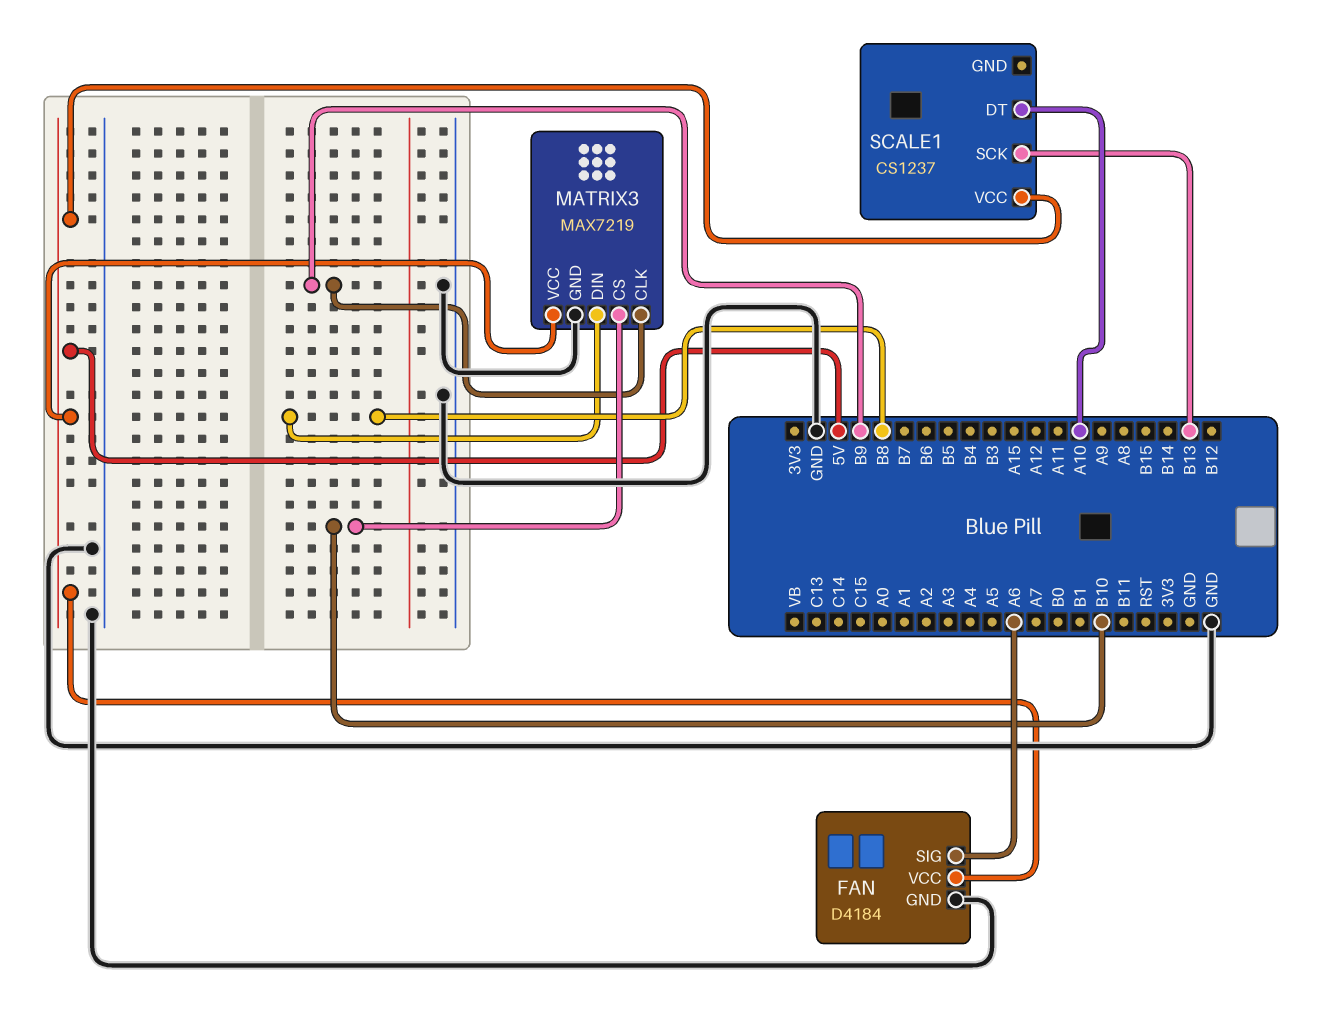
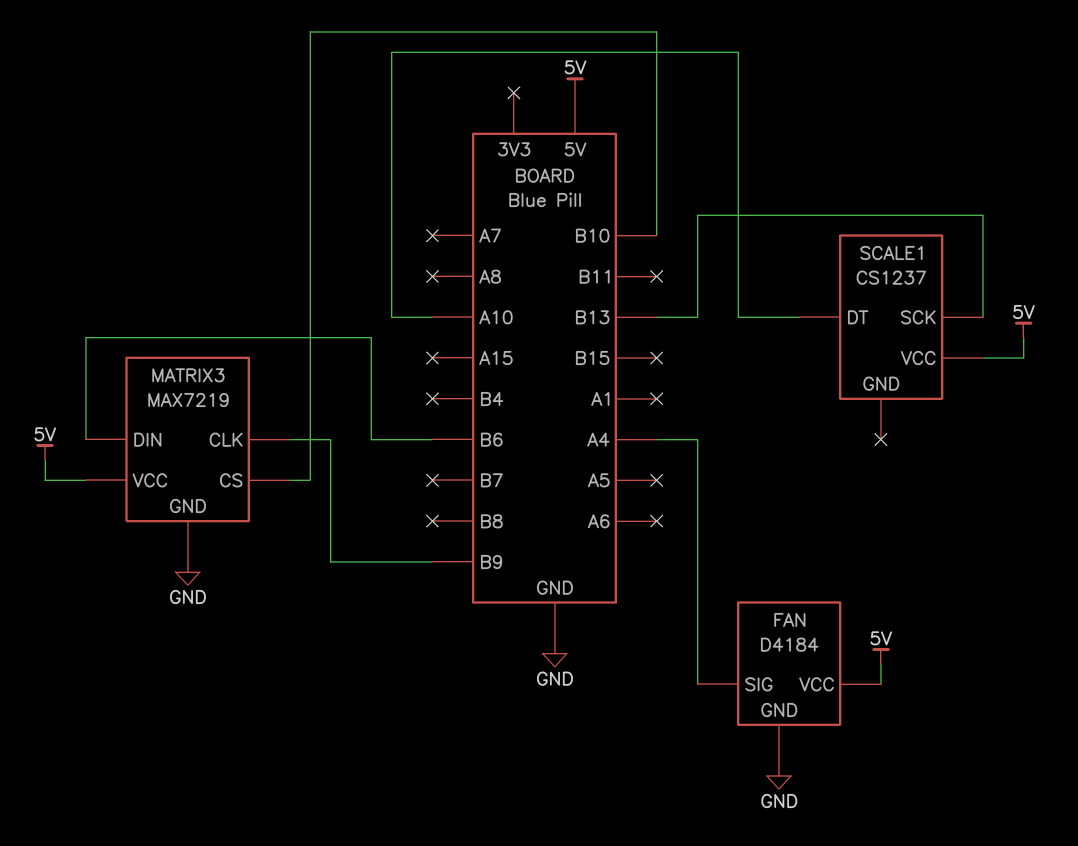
FAN pin SIG: A6 -> A4
MATRIX3 pin DIN: B8 -> B6

